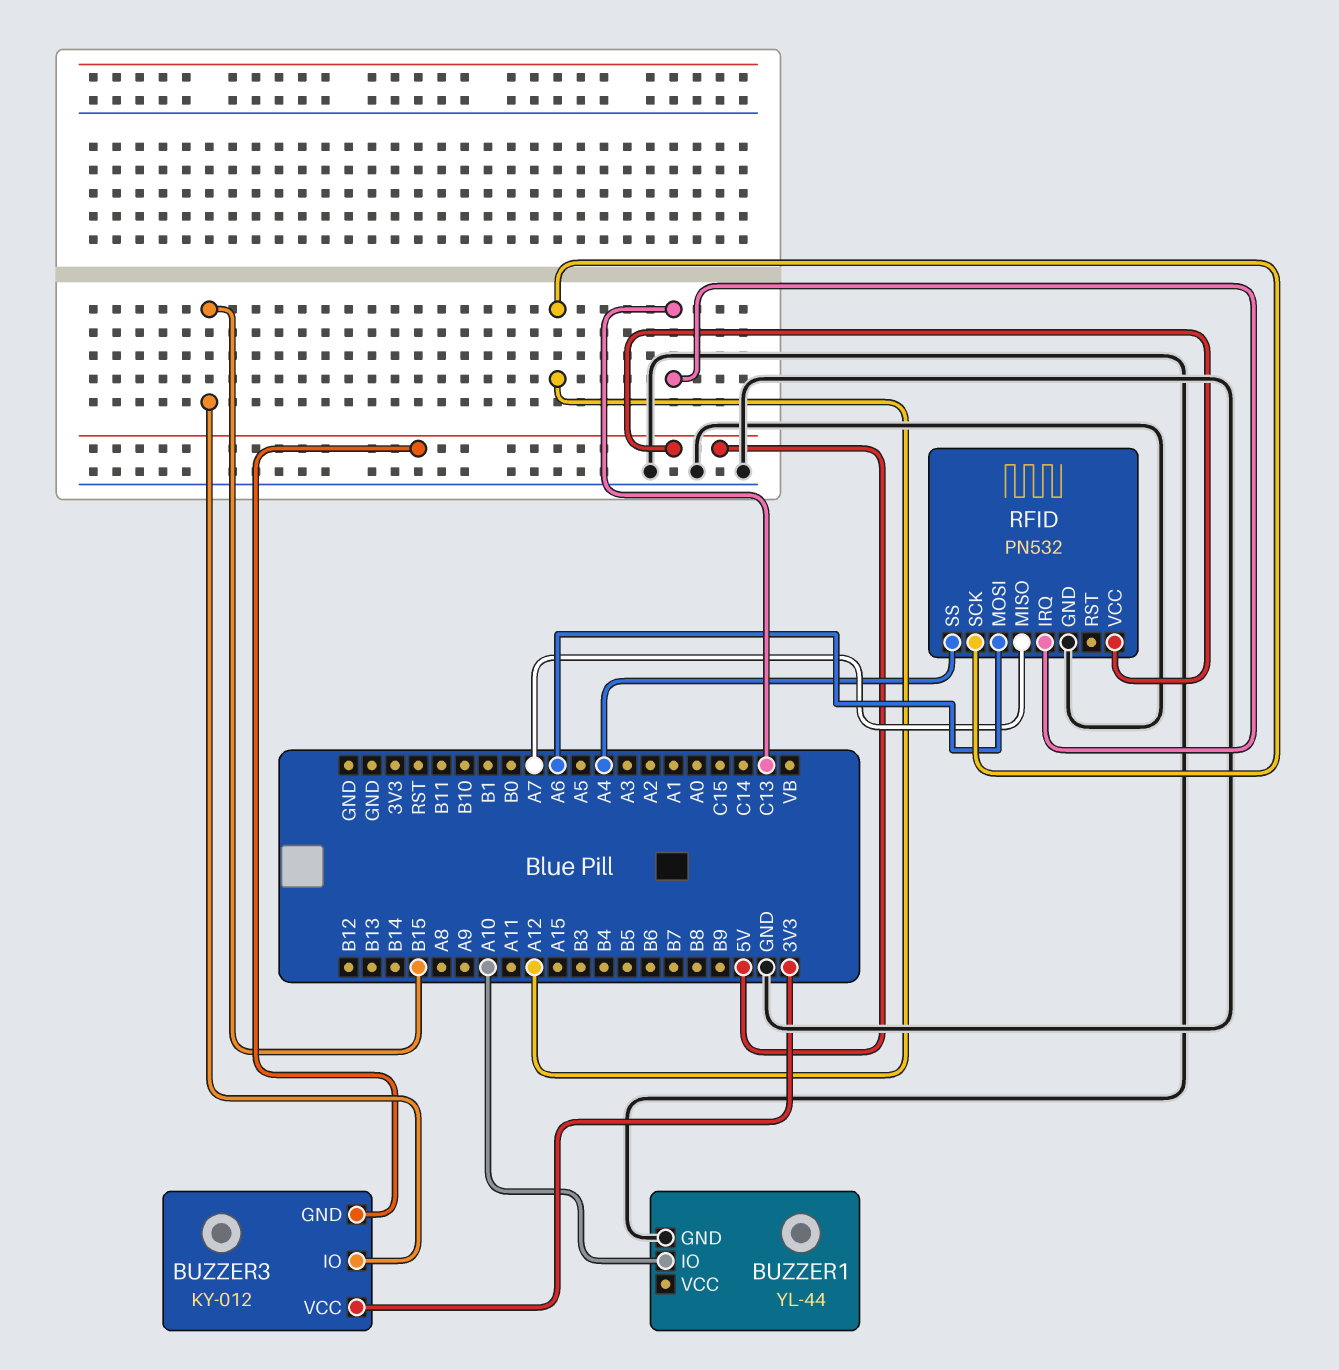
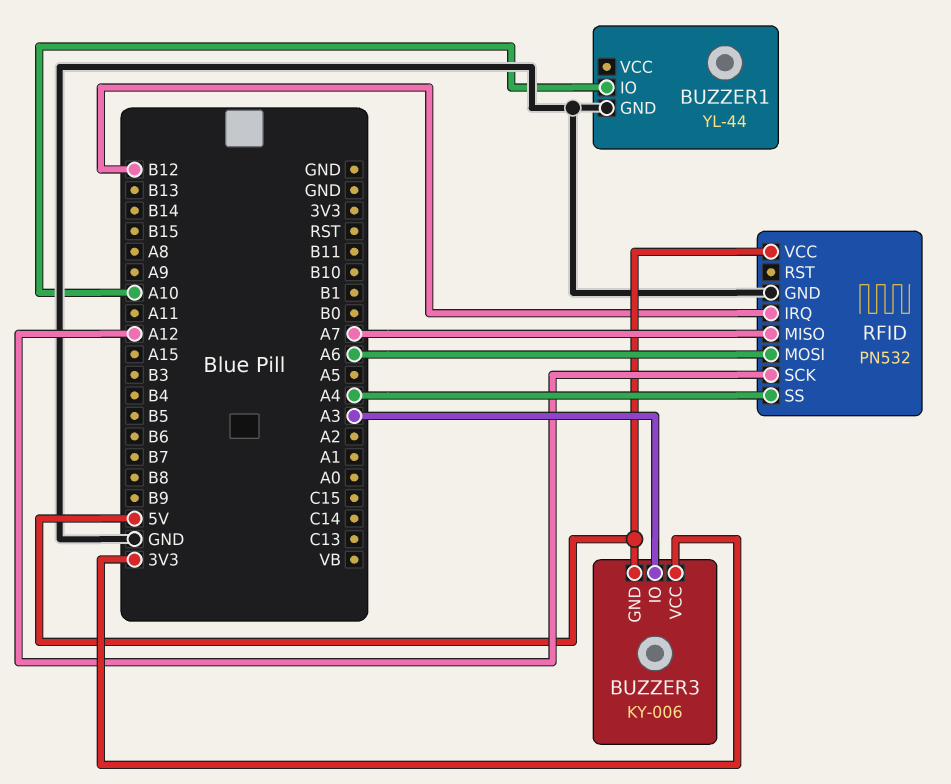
BUZZER3: KY-012 -> KY-006
BUZZER3 pin IO: B15 -> A3
RFID pin IRQ: C13 -> B12

